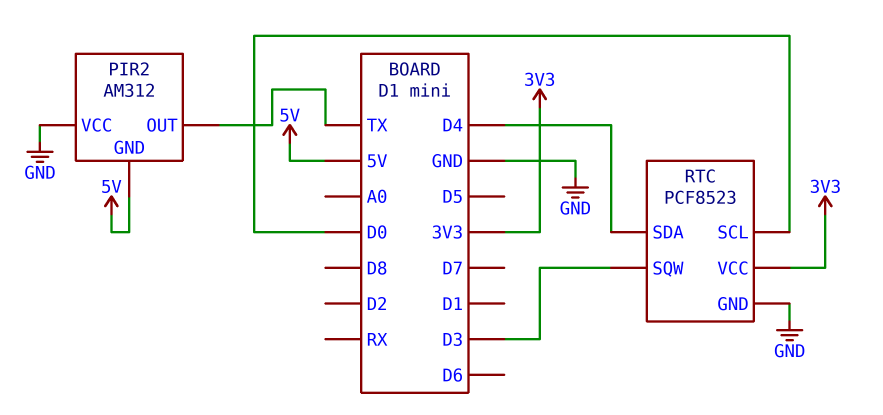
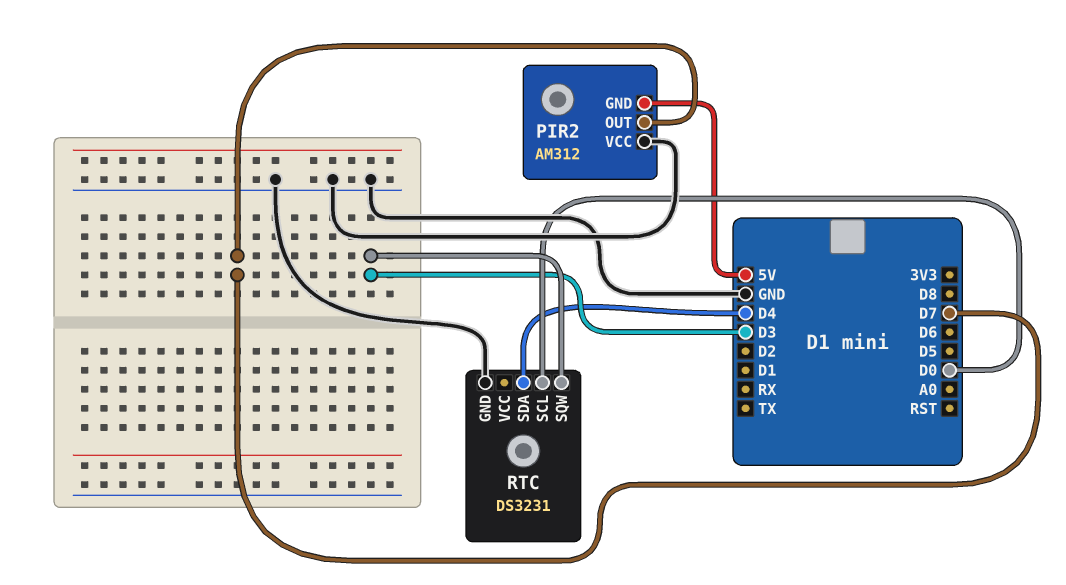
PIR2 pin OUT: TX -> D7
RTC: PCF8523 -> DS3231
RTC pin VCC: 3V3 -> none

